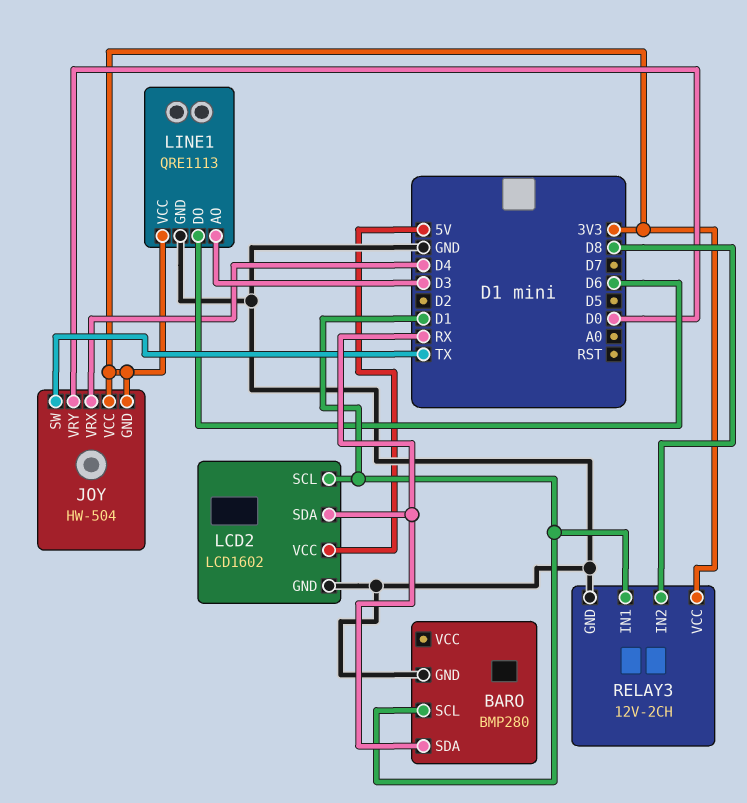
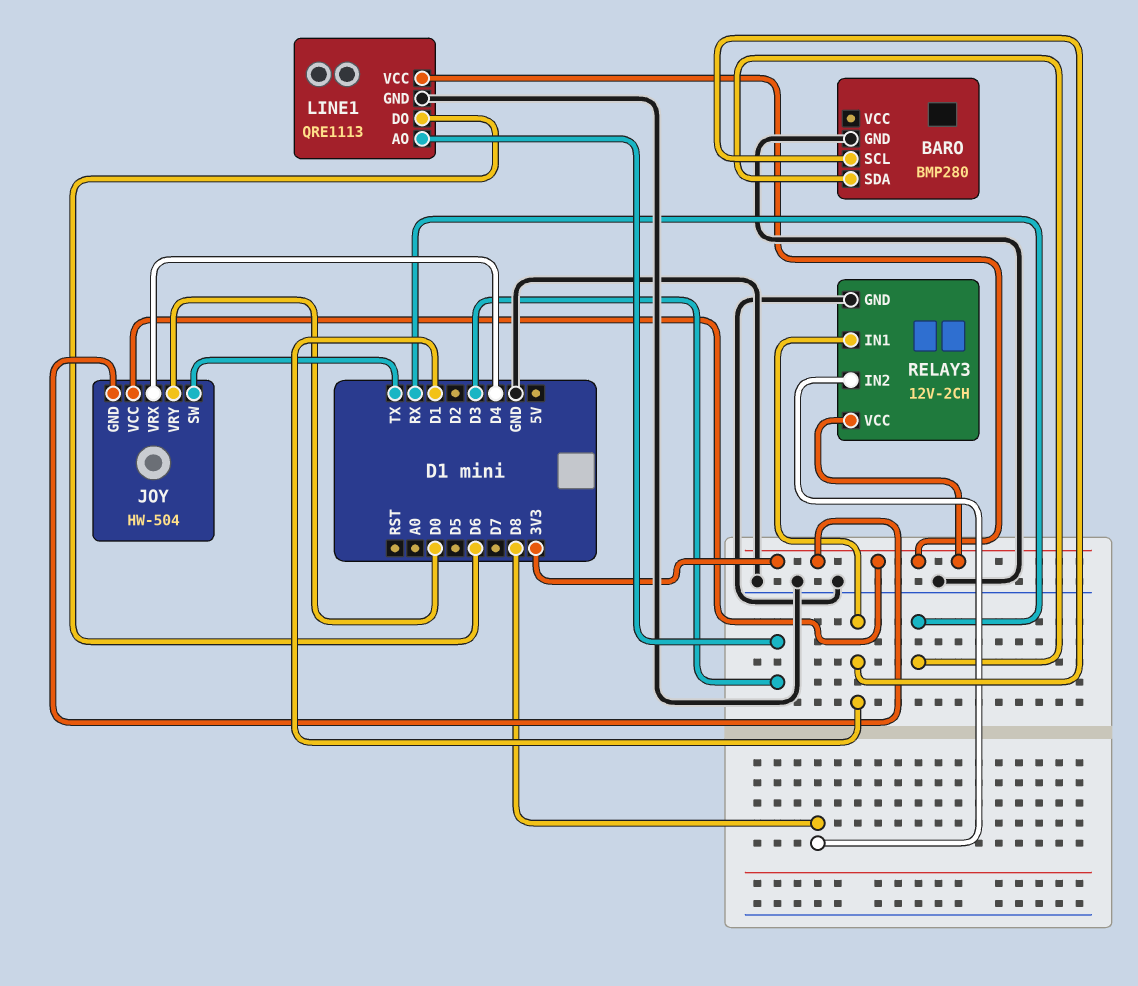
LCD2: LCD1602 -> none
LCD2 pin GND: GND -> none
LCD2 pin SCL: D1 -> none
LCD2 pin SDA: RX -> none
LCD2 pin VCC: 5V -> none

